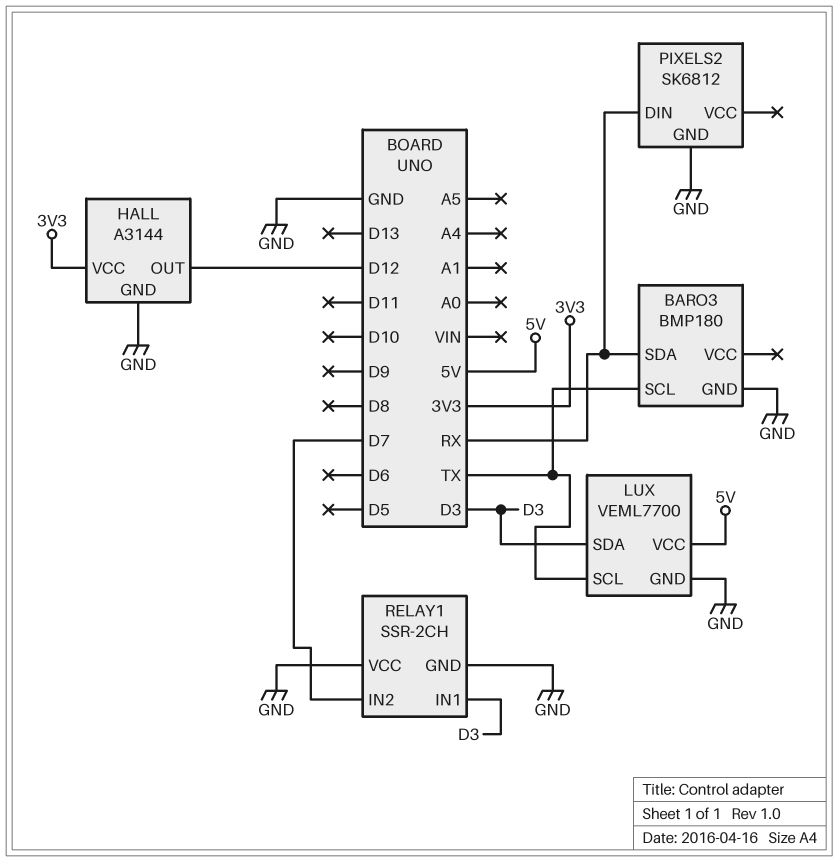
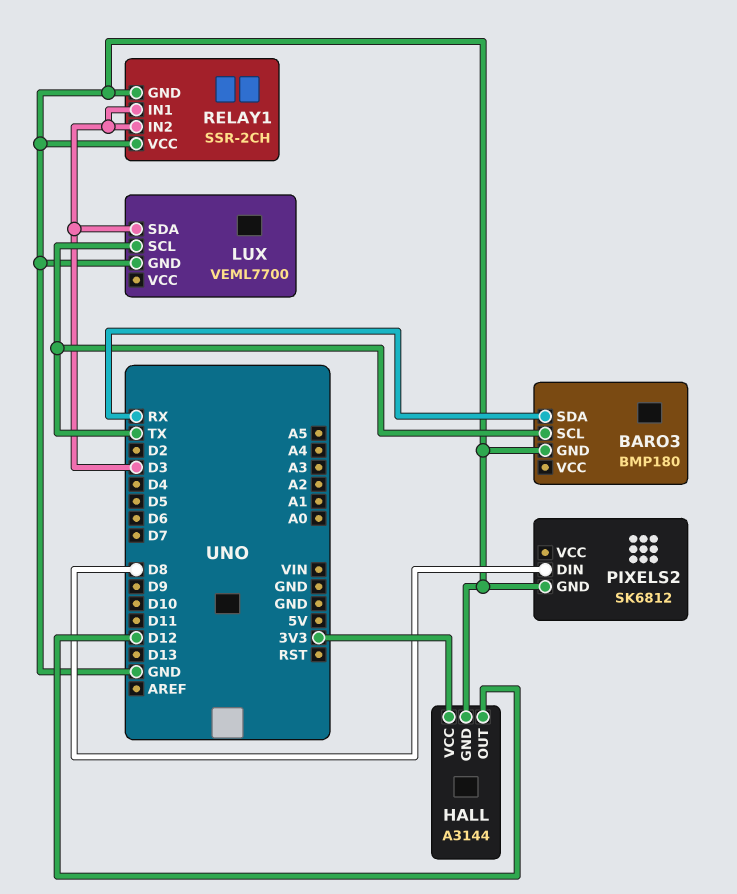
LUX pin VCC: 5V -> none
PIXELS2 pin DIN: RX -> D8
RELAY1 pin IN2: D7 -> D3

